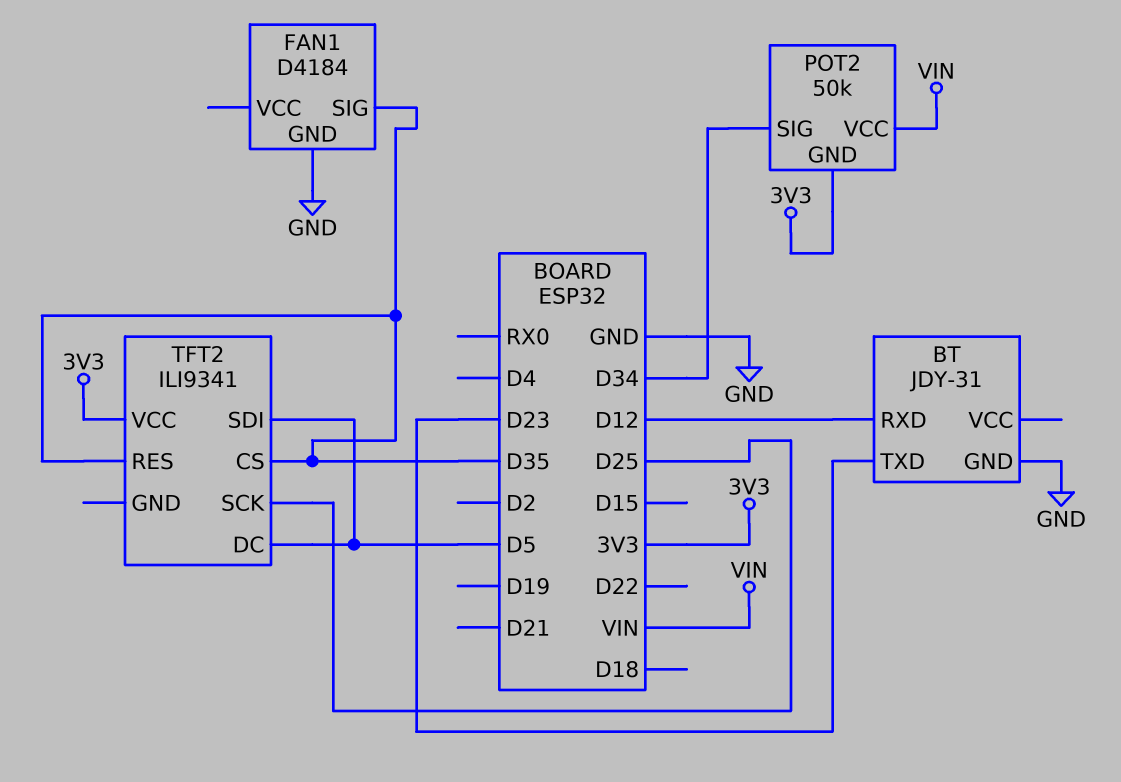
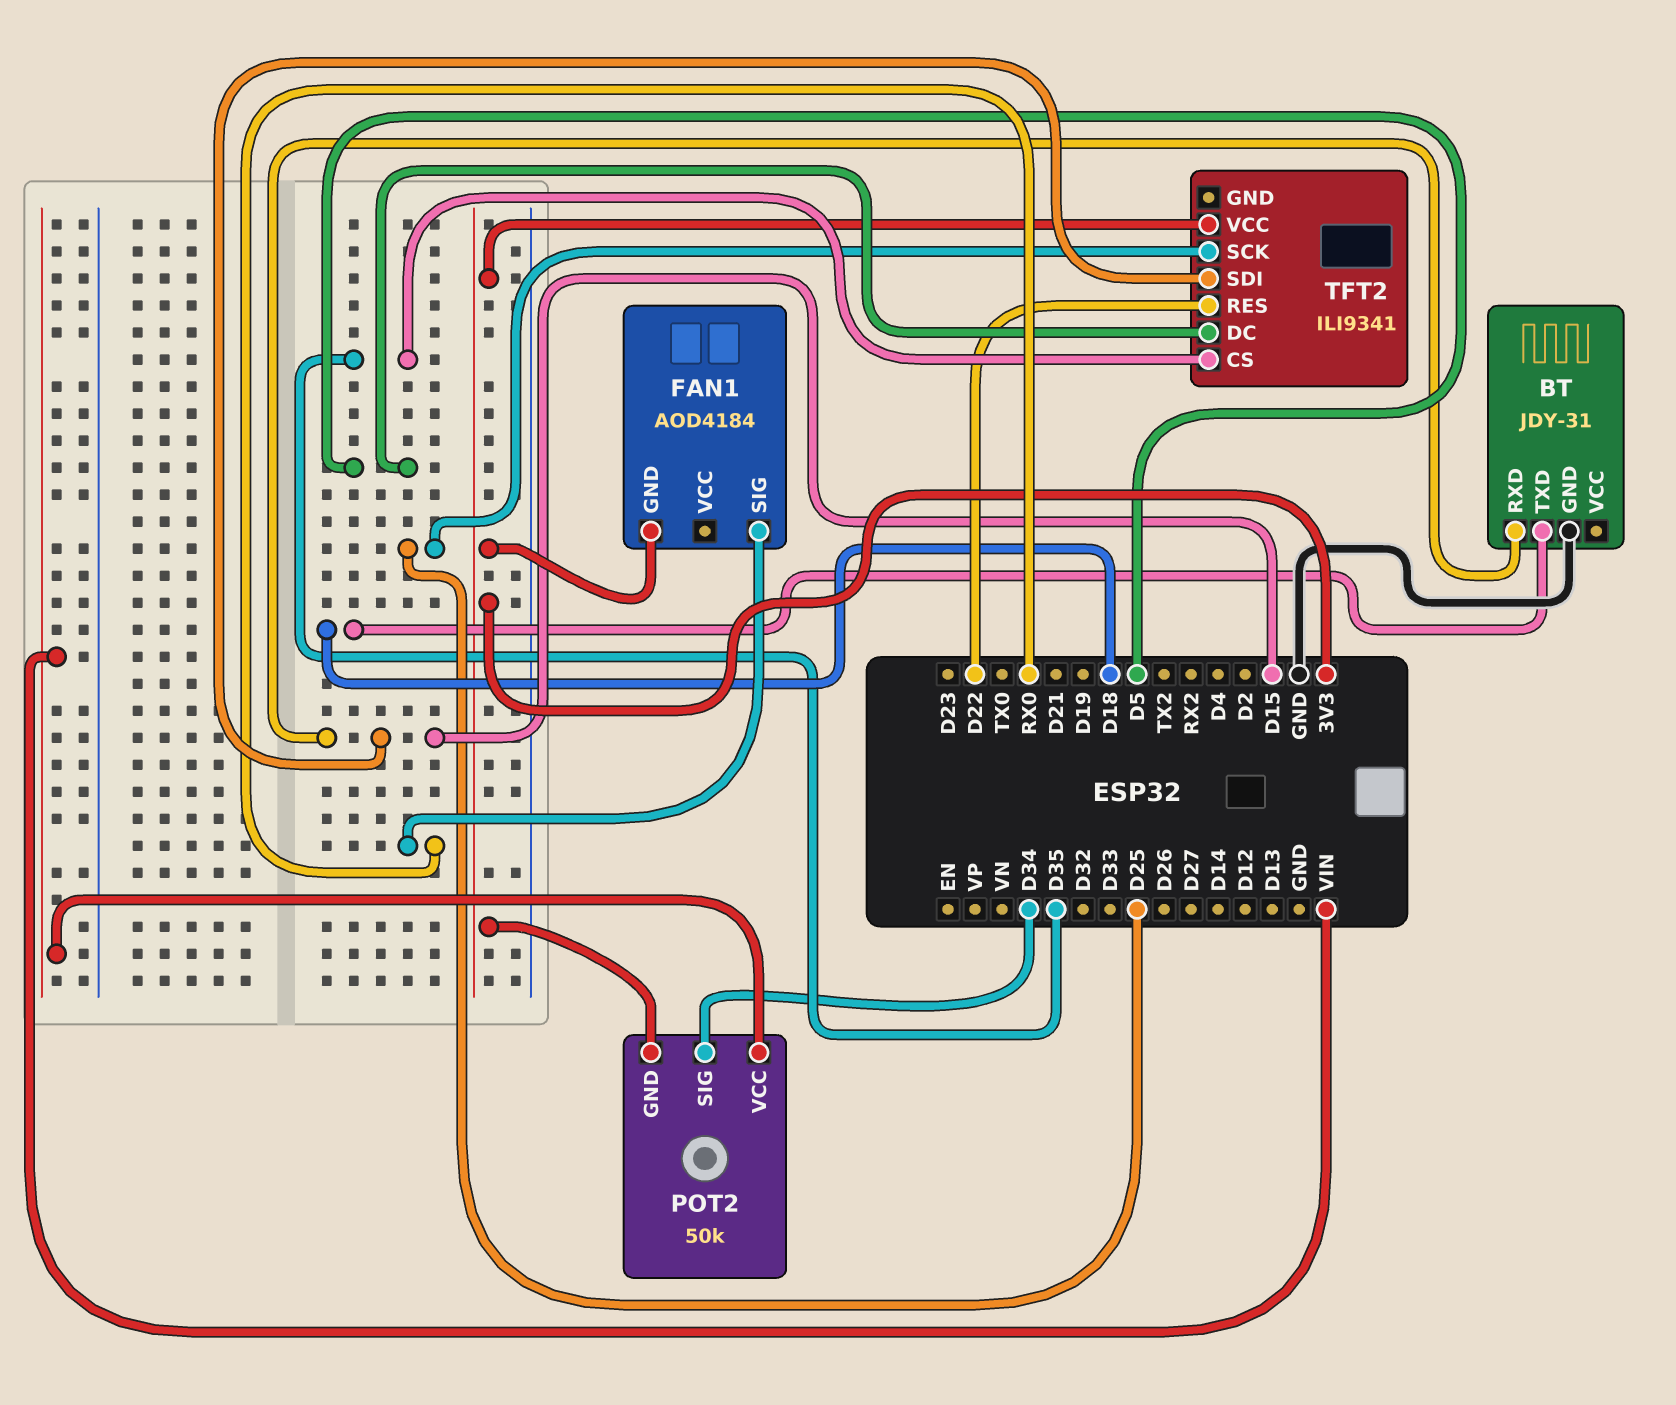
BT pin RXD: D12 -> D15
BT pin TXD: D23 -> D18
FAN1: D4184 -> AOD4184
FAN1 pin GND: GND -> 3V3
FAN1 pin SIG: D35 -> RX0
TFT2 pin RES: D35 -> D22
TFT2 pin SDI: D5 -> D15

